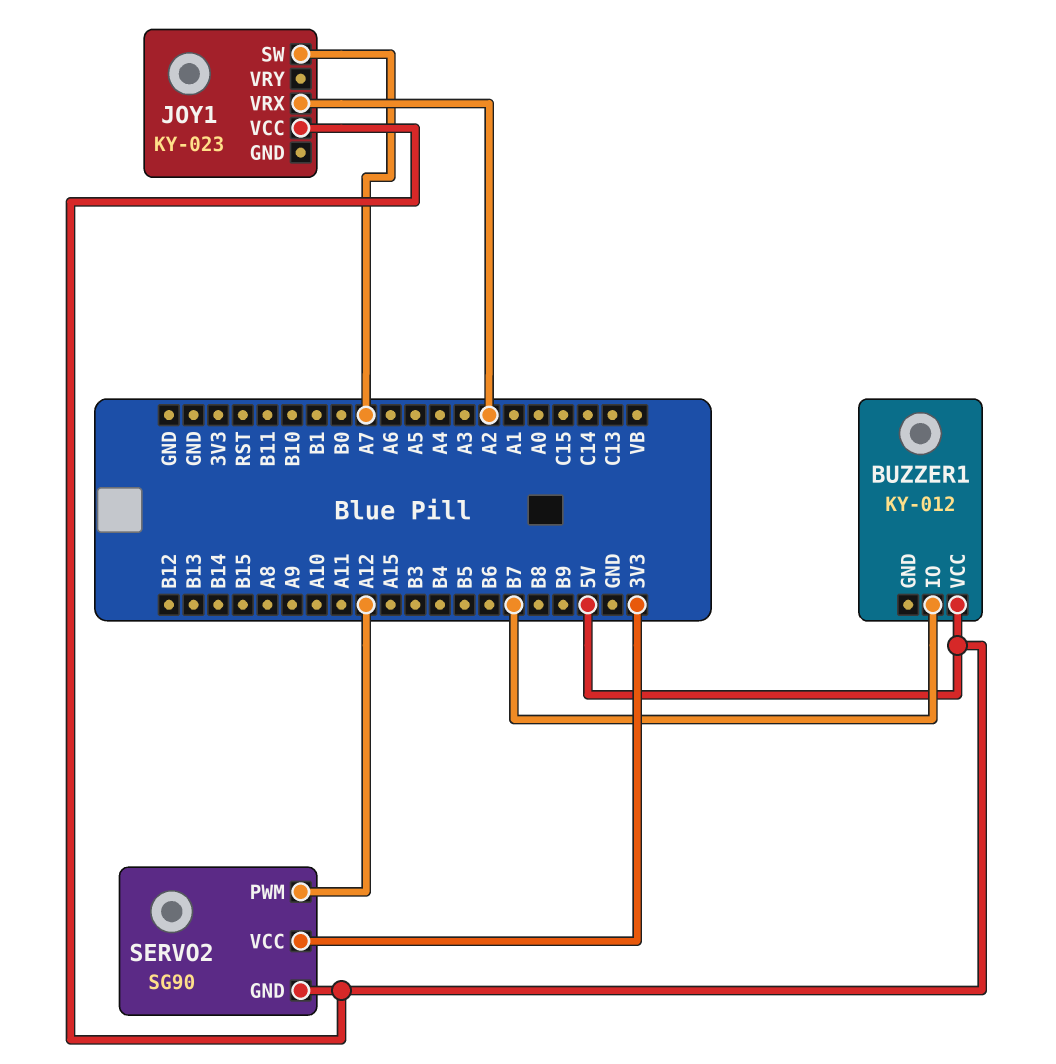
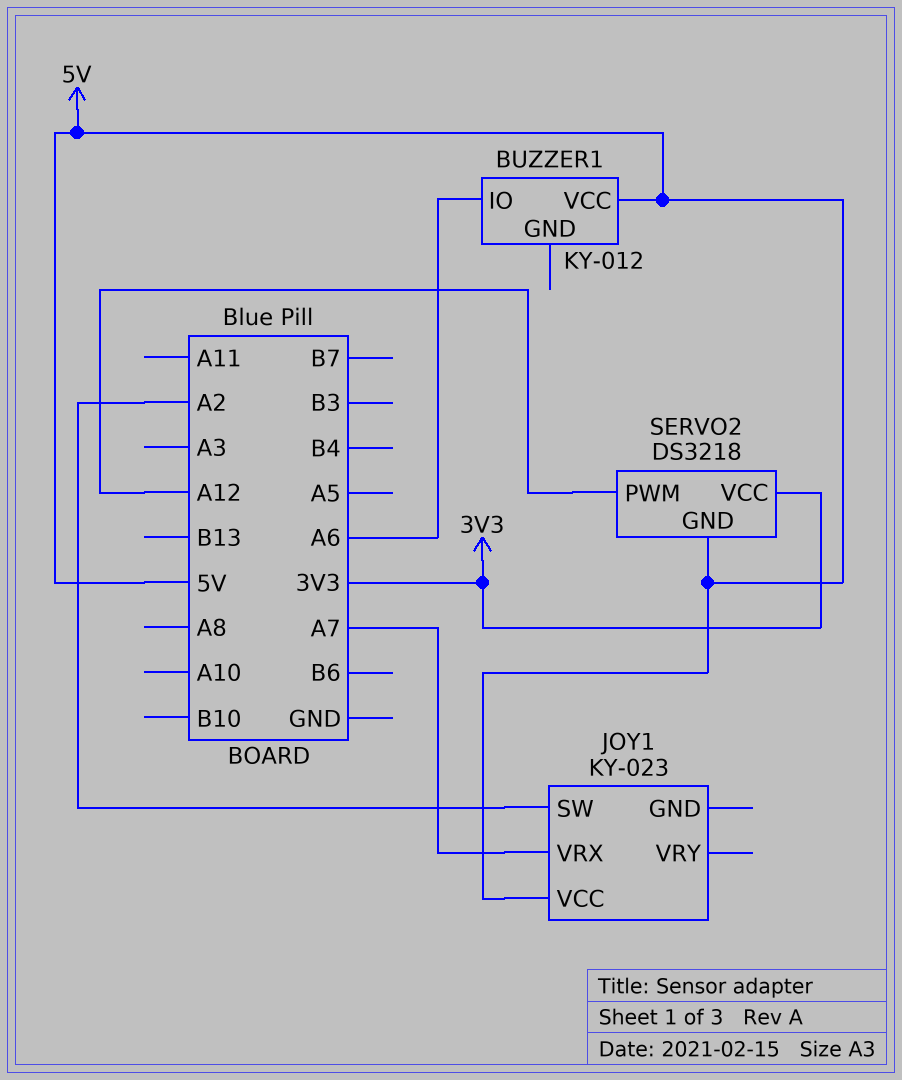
BUZZER1 pin IO: B7 -> A6
JOY1 pin SW: A7 -> A2
JOY1 pin VRX: A2 -> A7
SERVO2: SG90 -> DS3218

